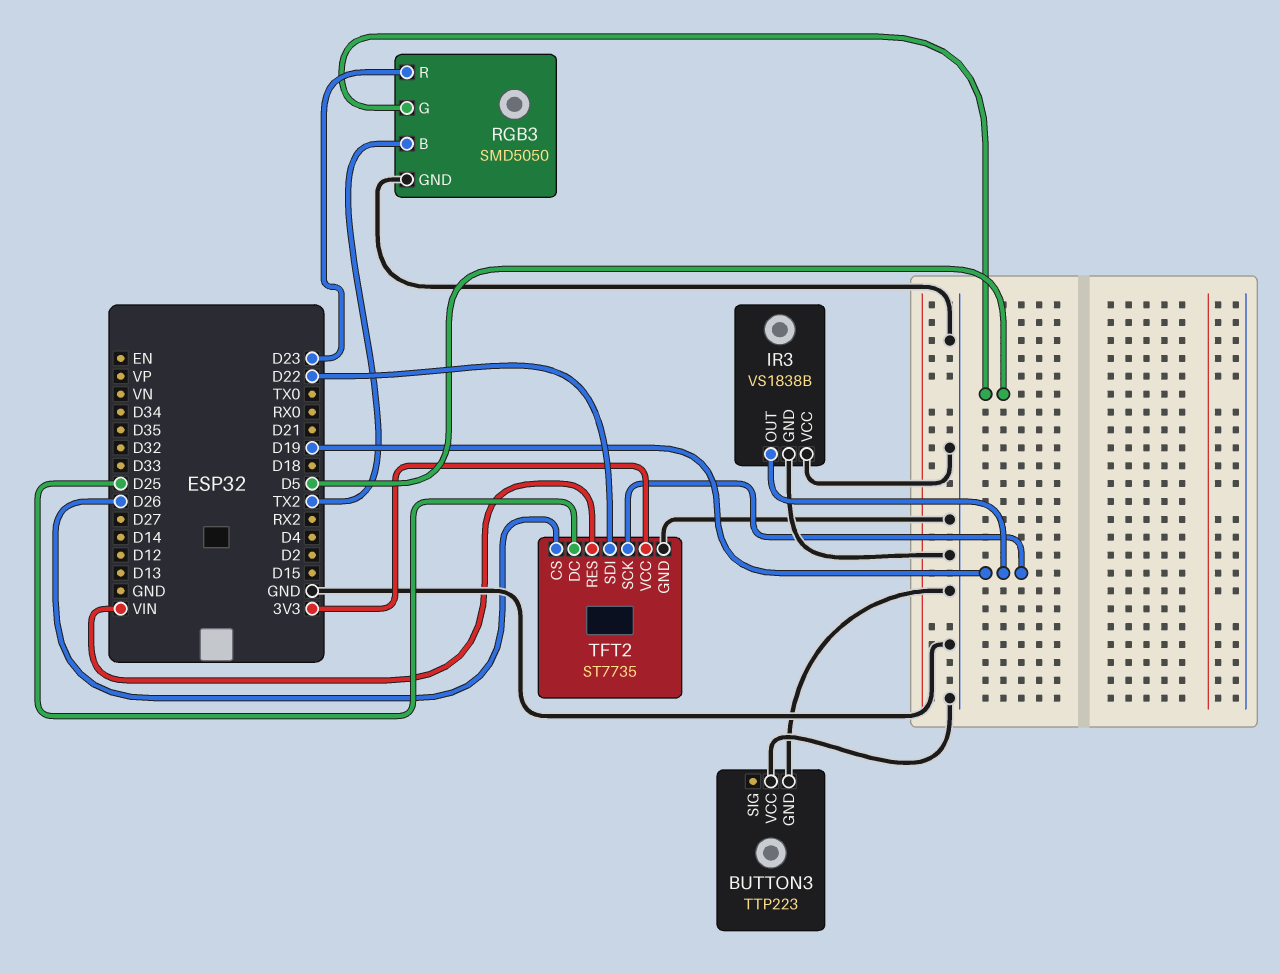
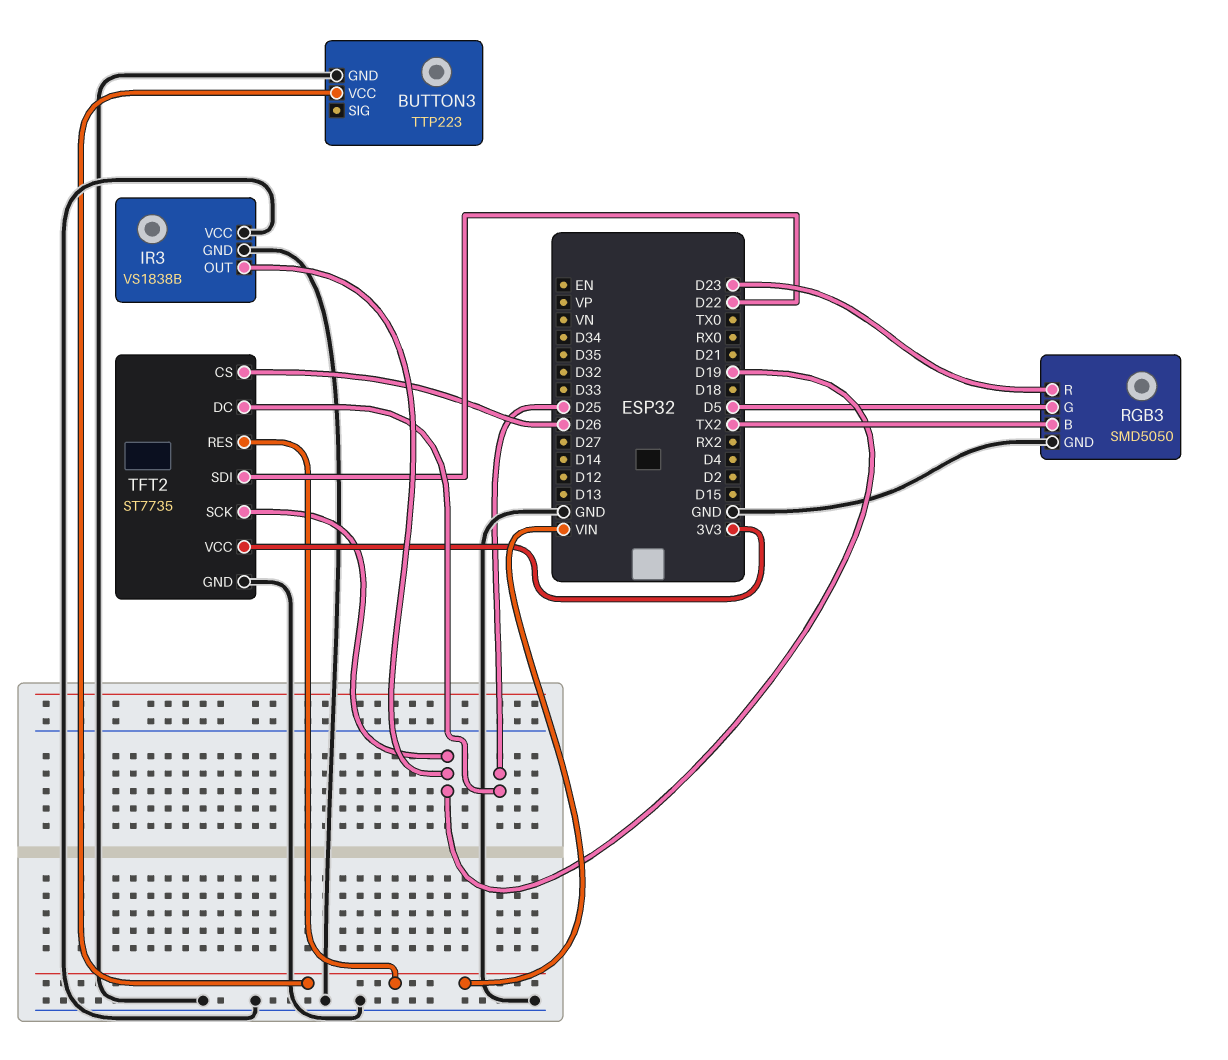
BUTTON3 pin VCC: GND -> VIN

